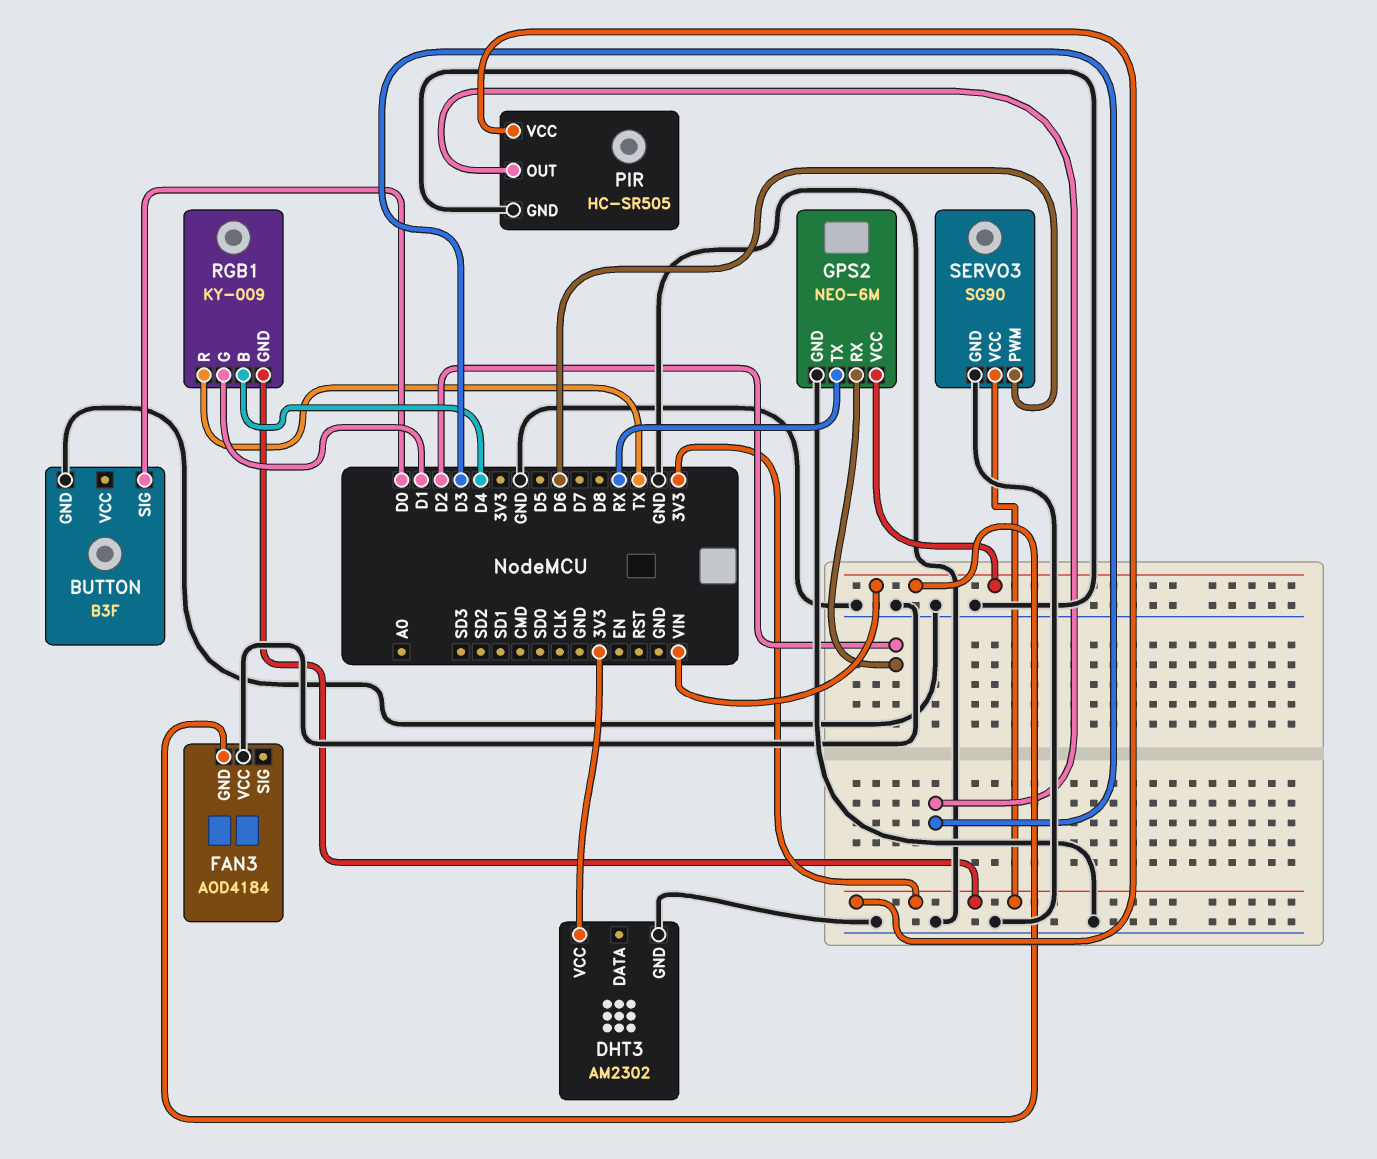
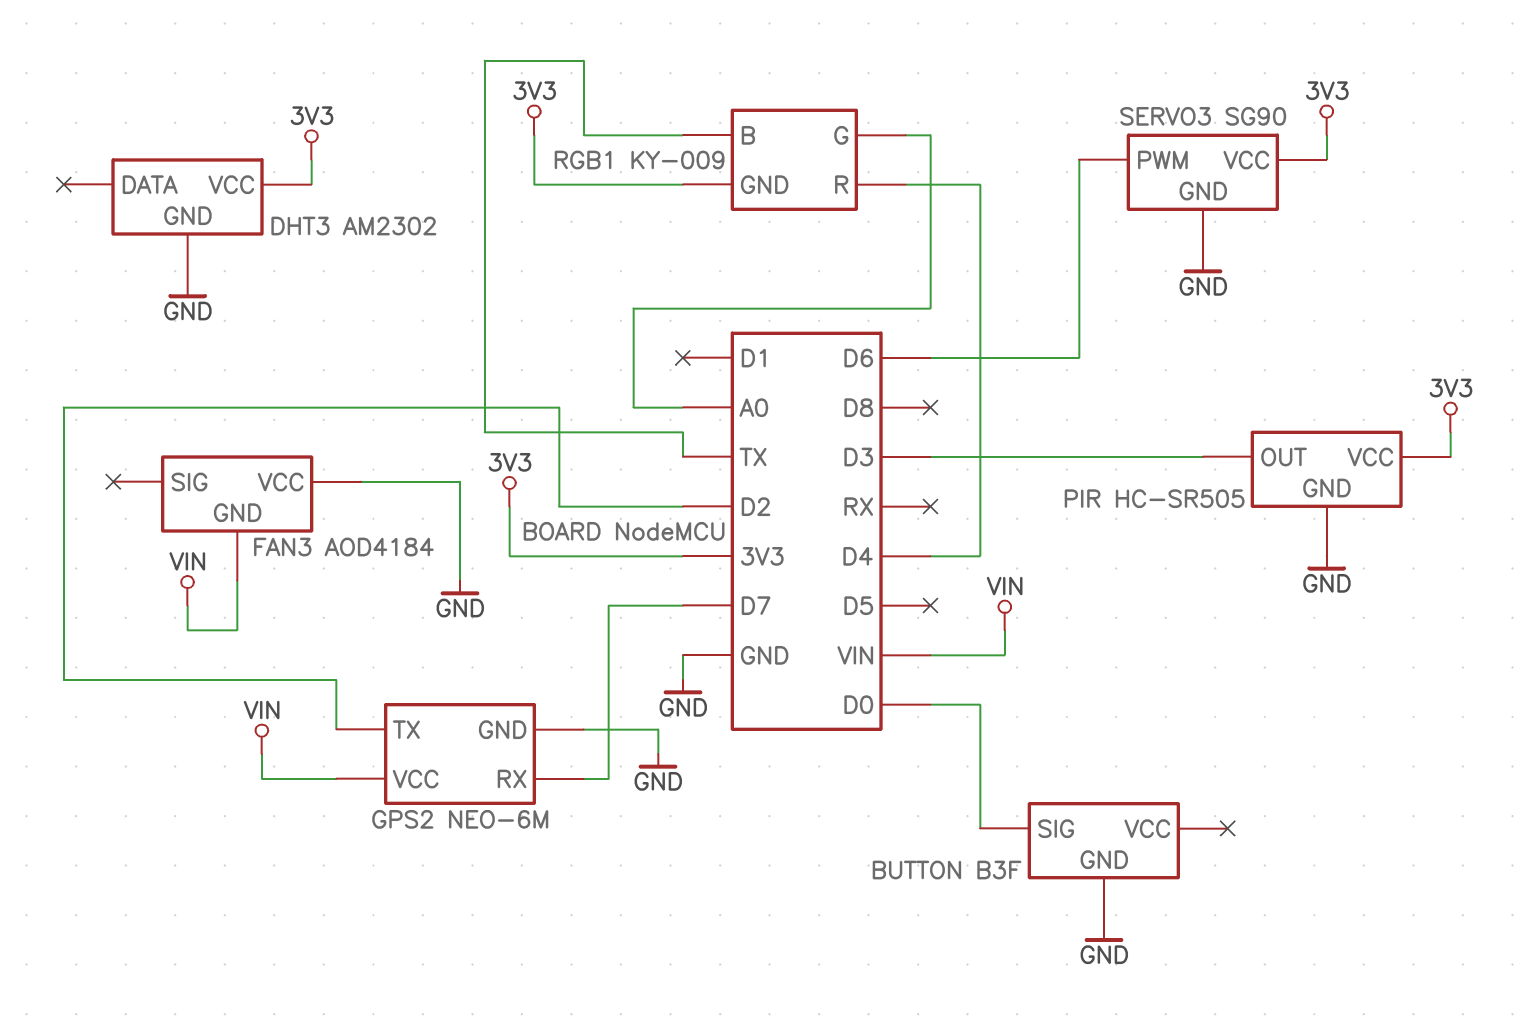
GPS2 pin RX: D2 -> D7
GPS2 pin TX: RX -> D2
RGB1 pin B: D4 -> TX
RGB1 pin G: D1 -> A0
RGB1 pin R: TX -> D4

